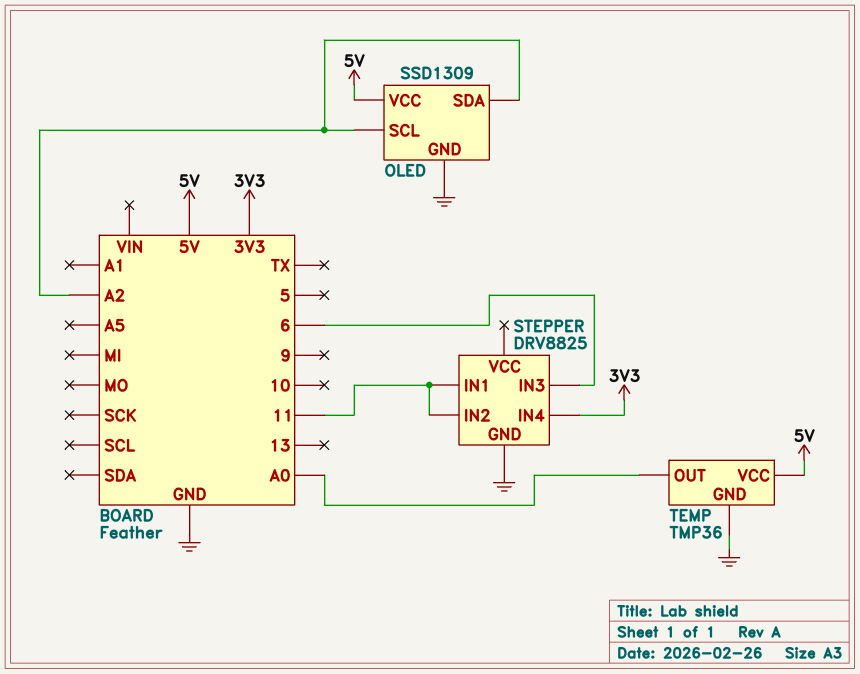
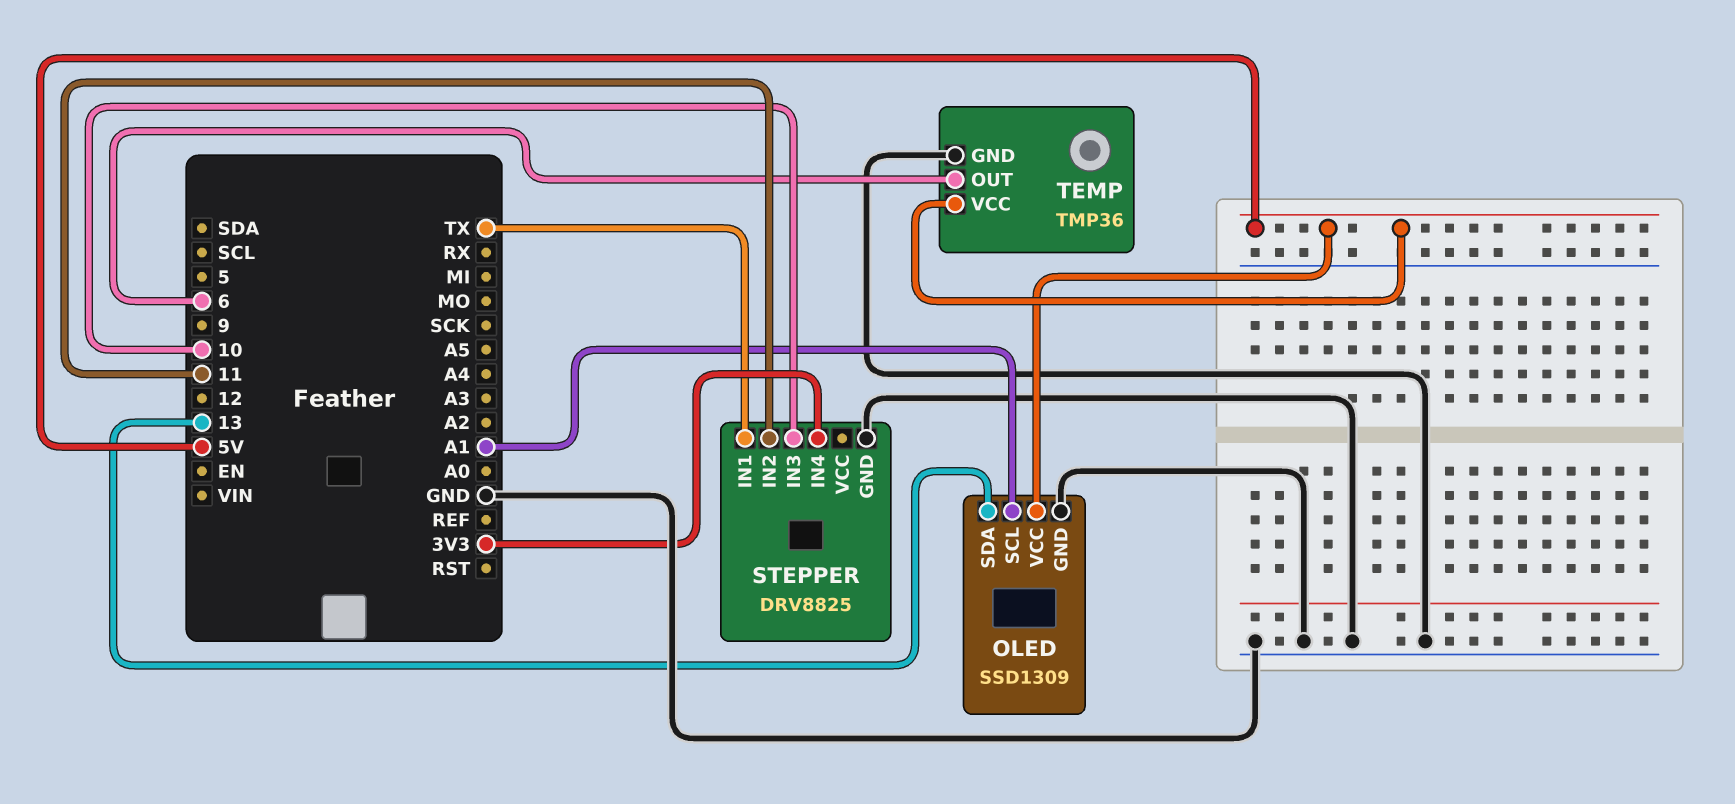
OLED pin SCL: A2 -> A1
OLED pin SDA: A2 -> 13
STEPPER pin IN1: 11 -> TX
STEPPER pin IN3: 6 -> 10
TEMP pin OUT: A0 -> 6

